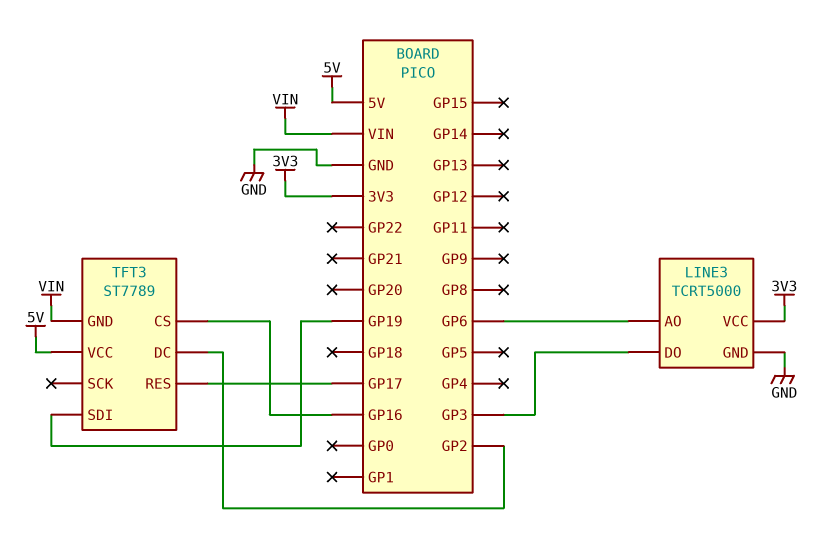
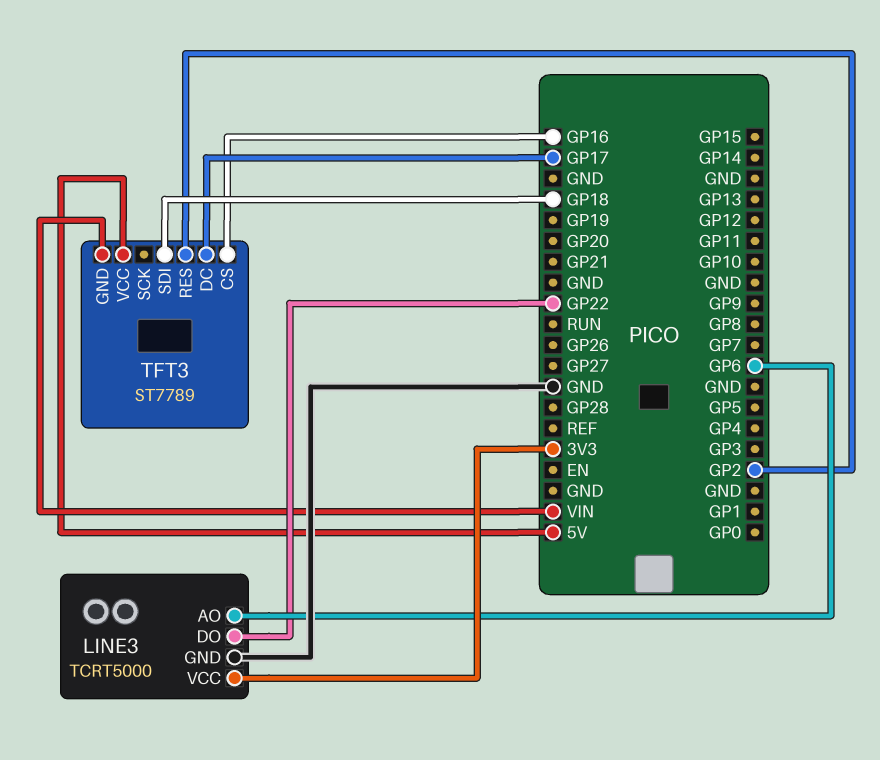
LINE3 pin DO: GP3 -> GP22
TFT3 pin DC: GP2 -> GP17
TFT3 pin RES: GP17 -> GP2
TFT3 pin SDI: GP19 -> GP18

